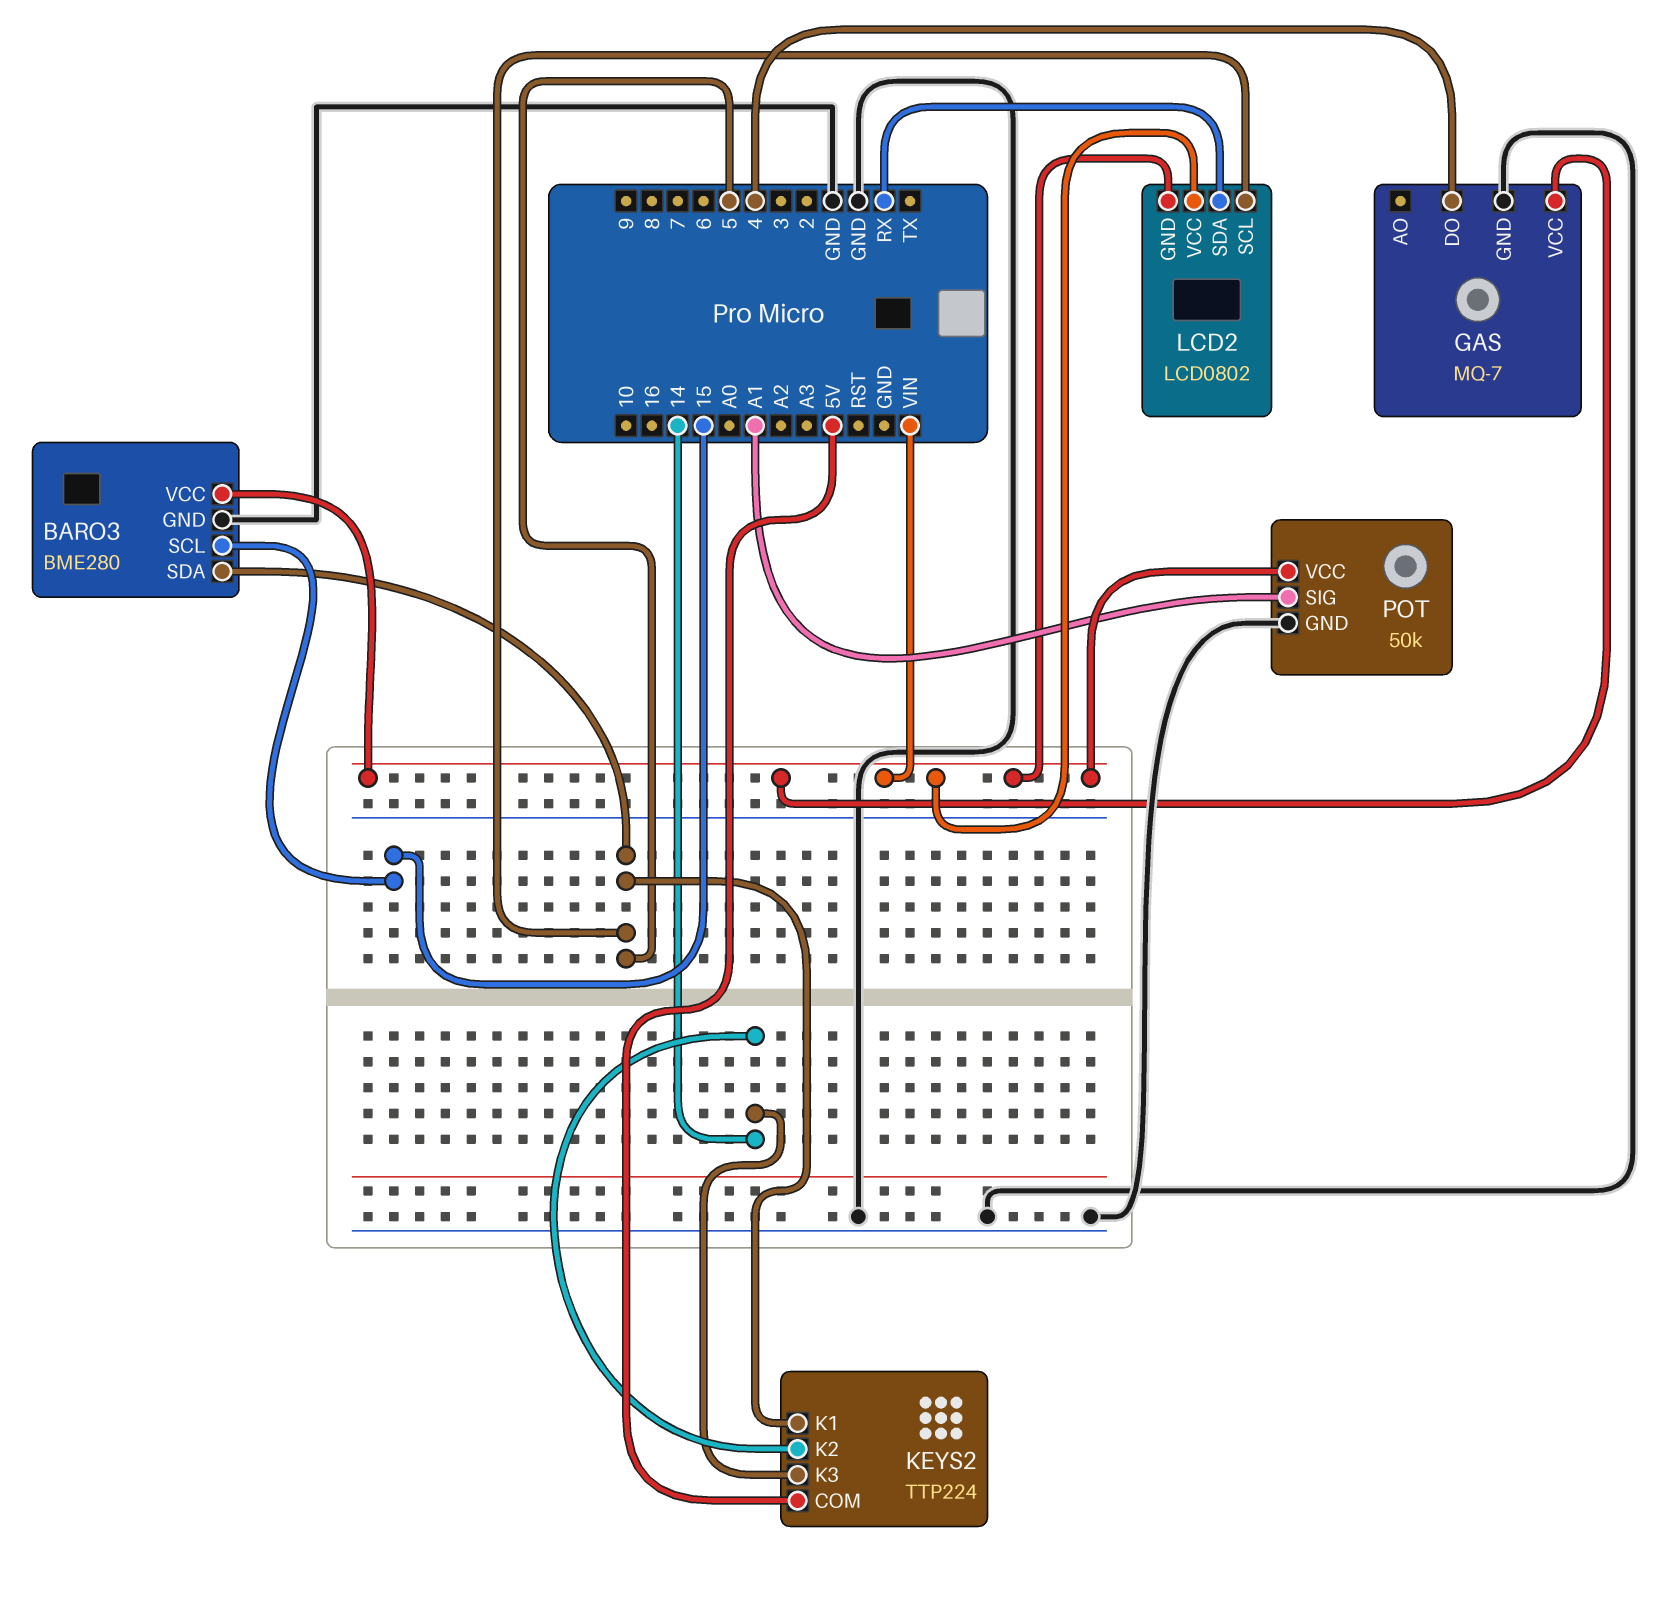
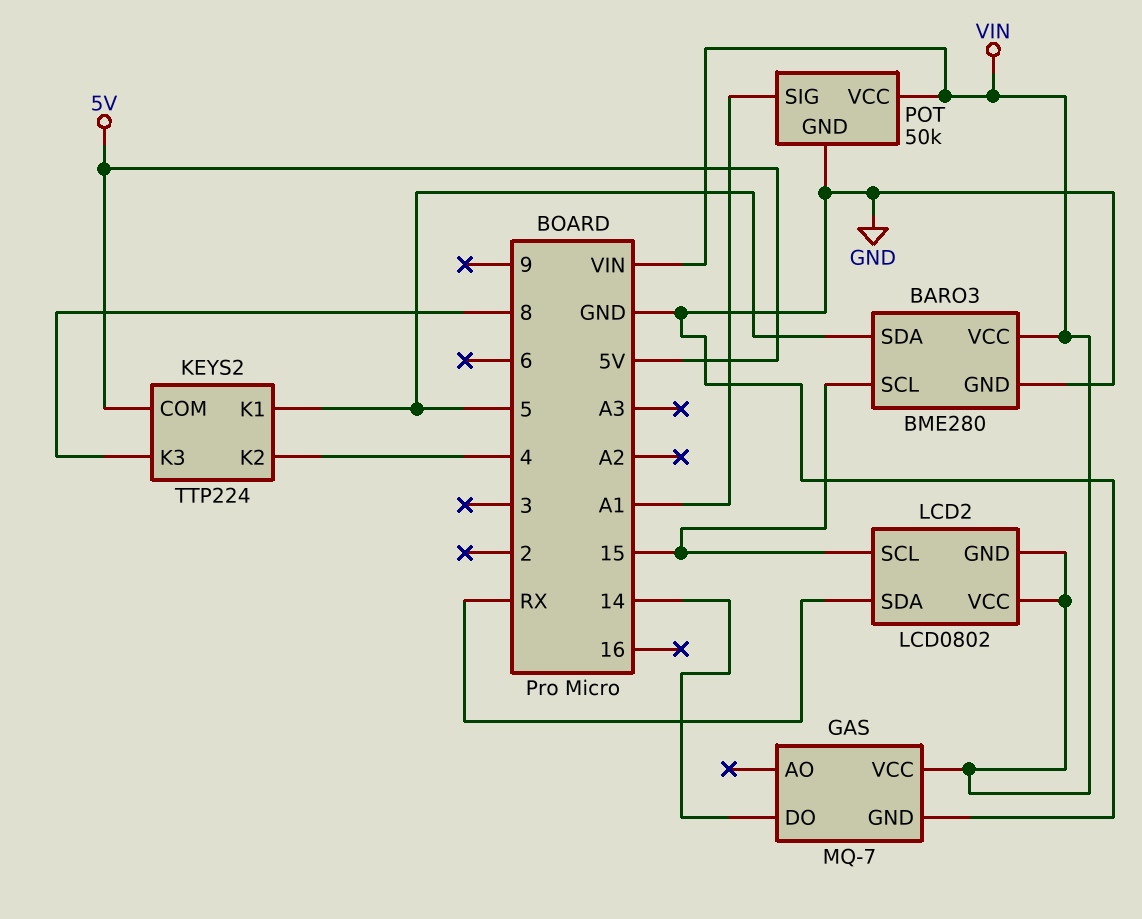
GAS pin DO: 4 -> 14
KEYS2 pin K2: 14 -> 4
KEYS2 pin K3: 14 -> 8
LCD2 pin SCL: 5 -> 15

